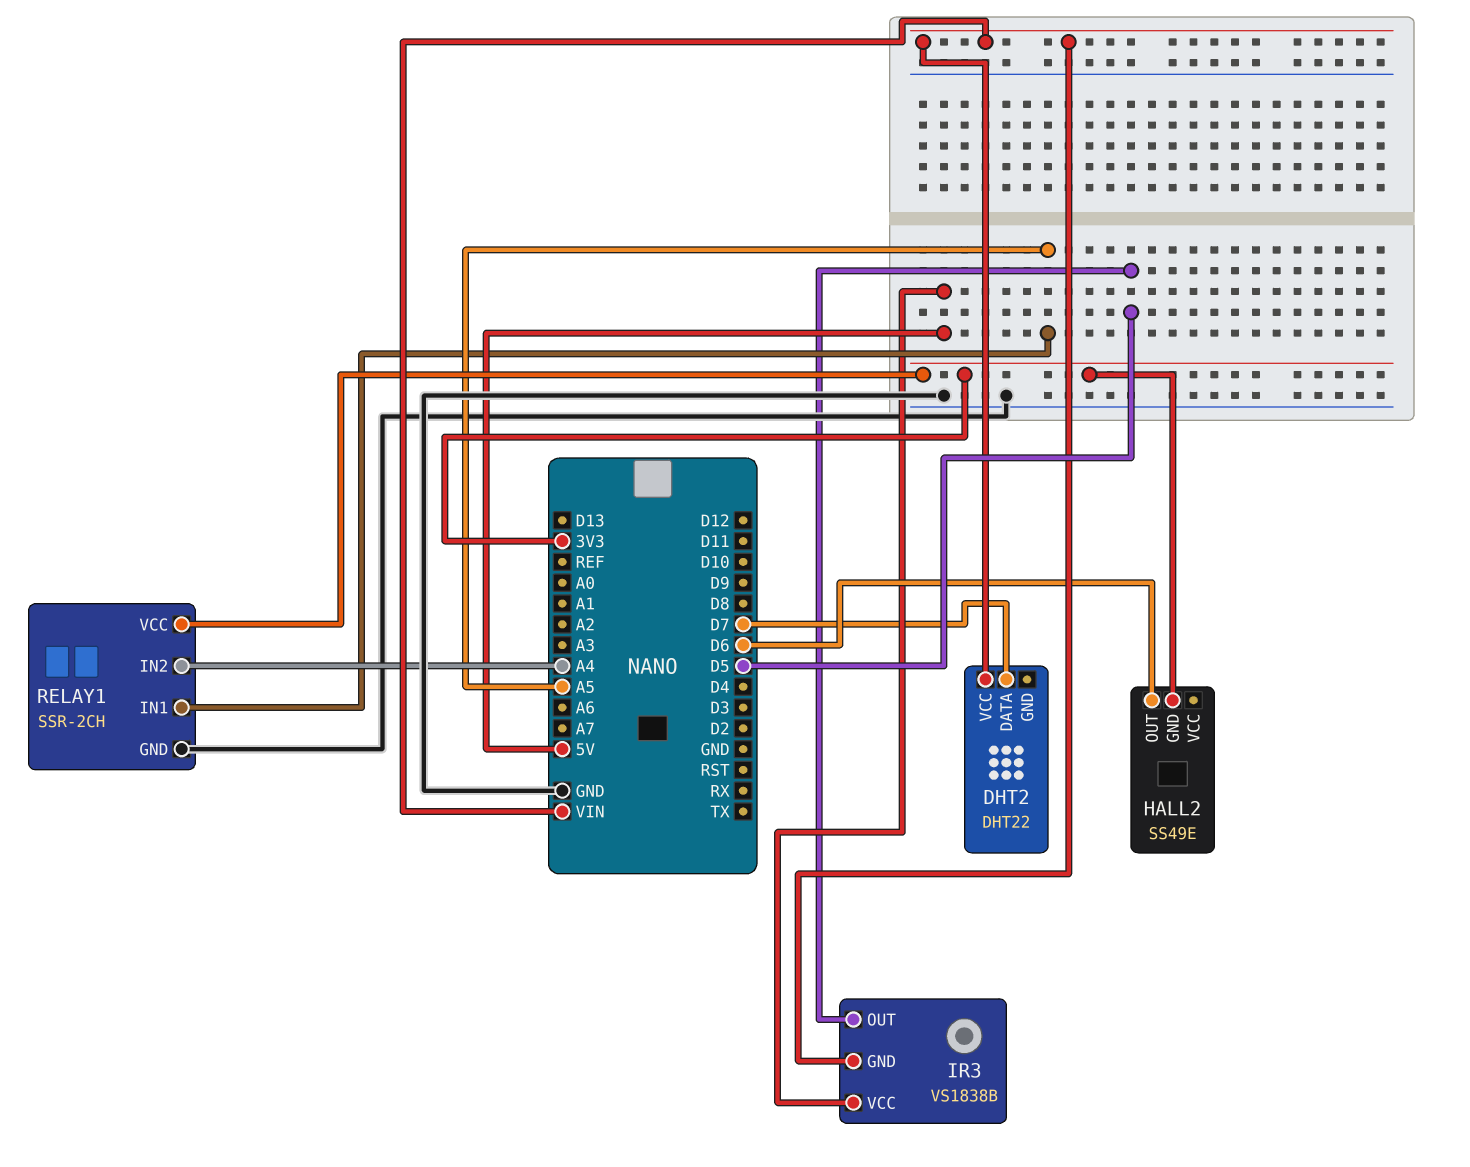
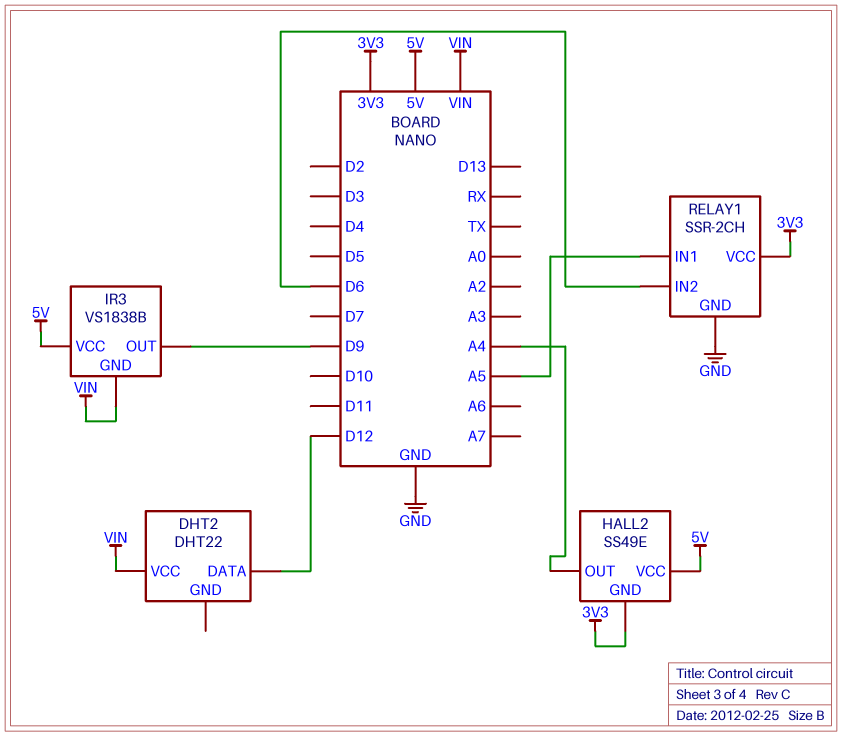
DHT2 pin DATA: D7 -> D12
HALL2 pin OUT: D6 -> A4
HALL2 pin VCC: none -> 5V
IR3 pin OUT: D5 -> D9
RELAY1 pin IN2: A4 -> D6

